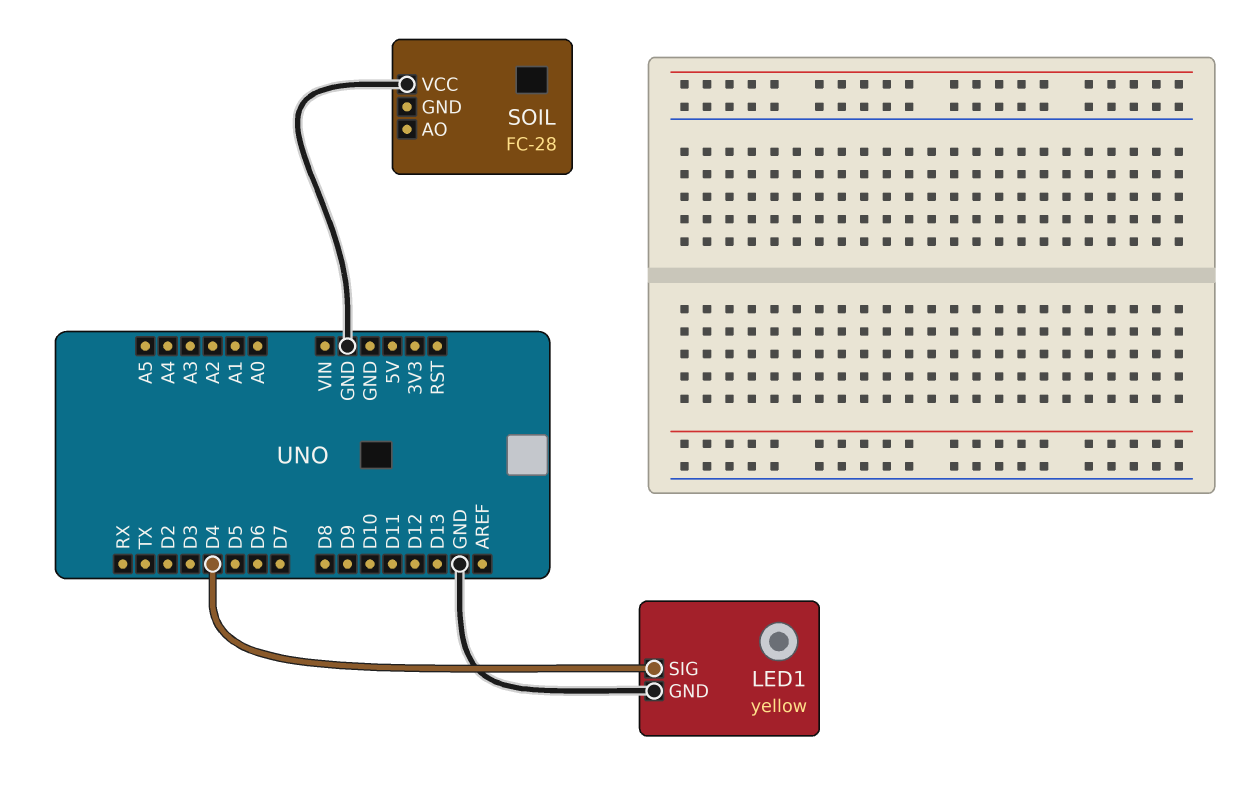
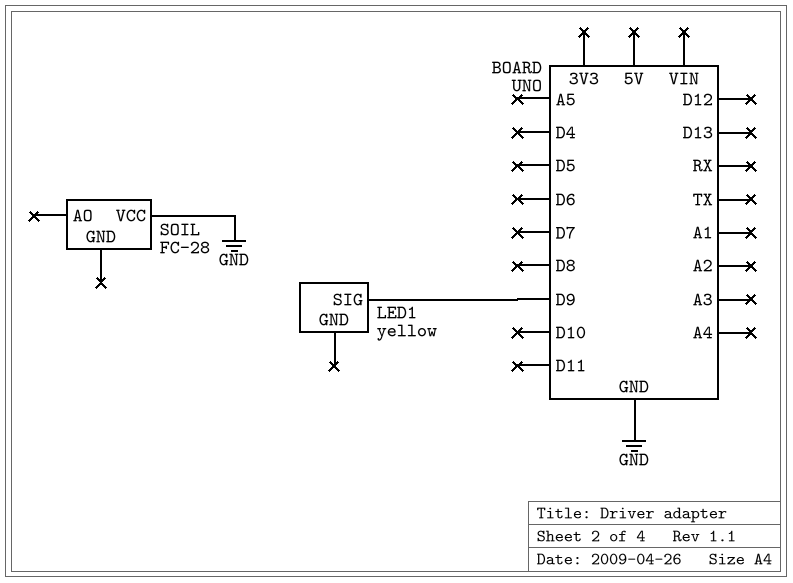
LED1 pin GND: GND -> none
LED1 pin SIG: D4 -> D9

